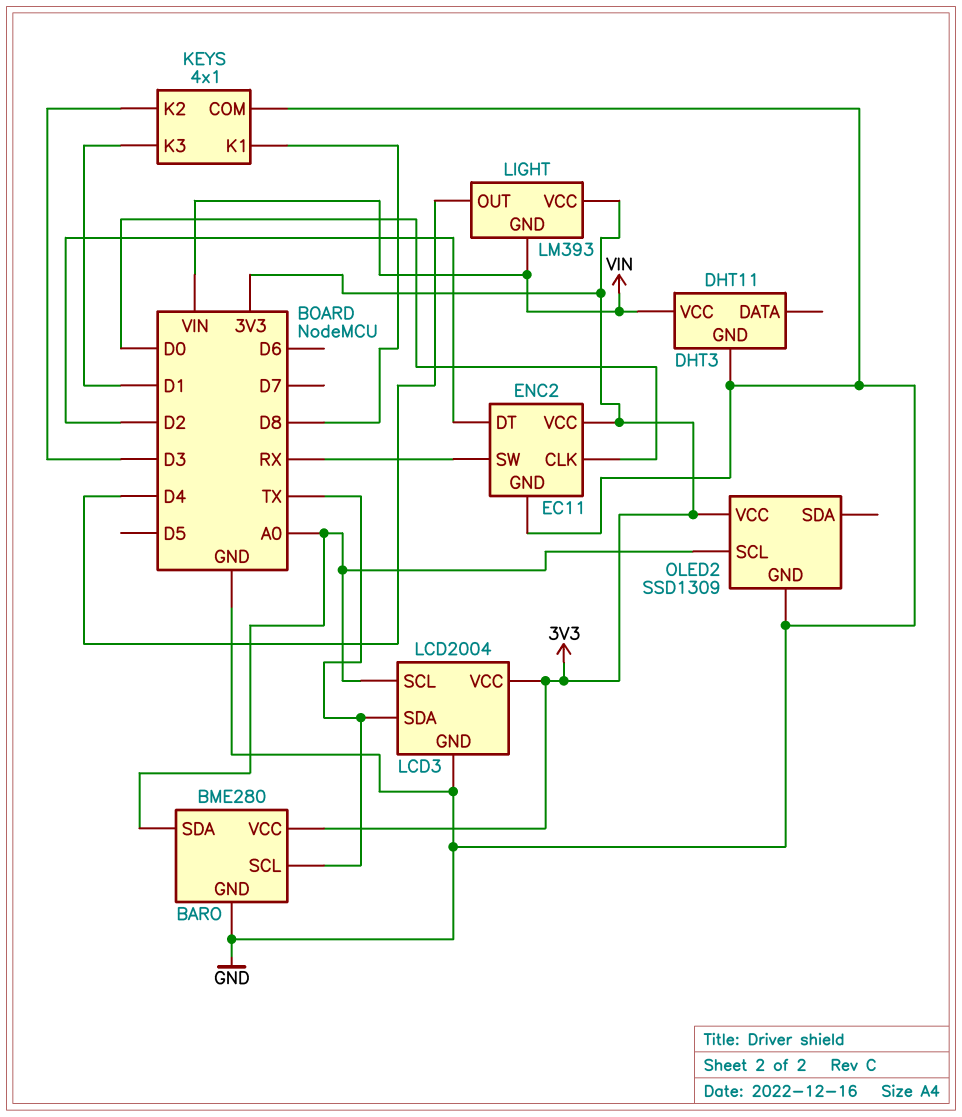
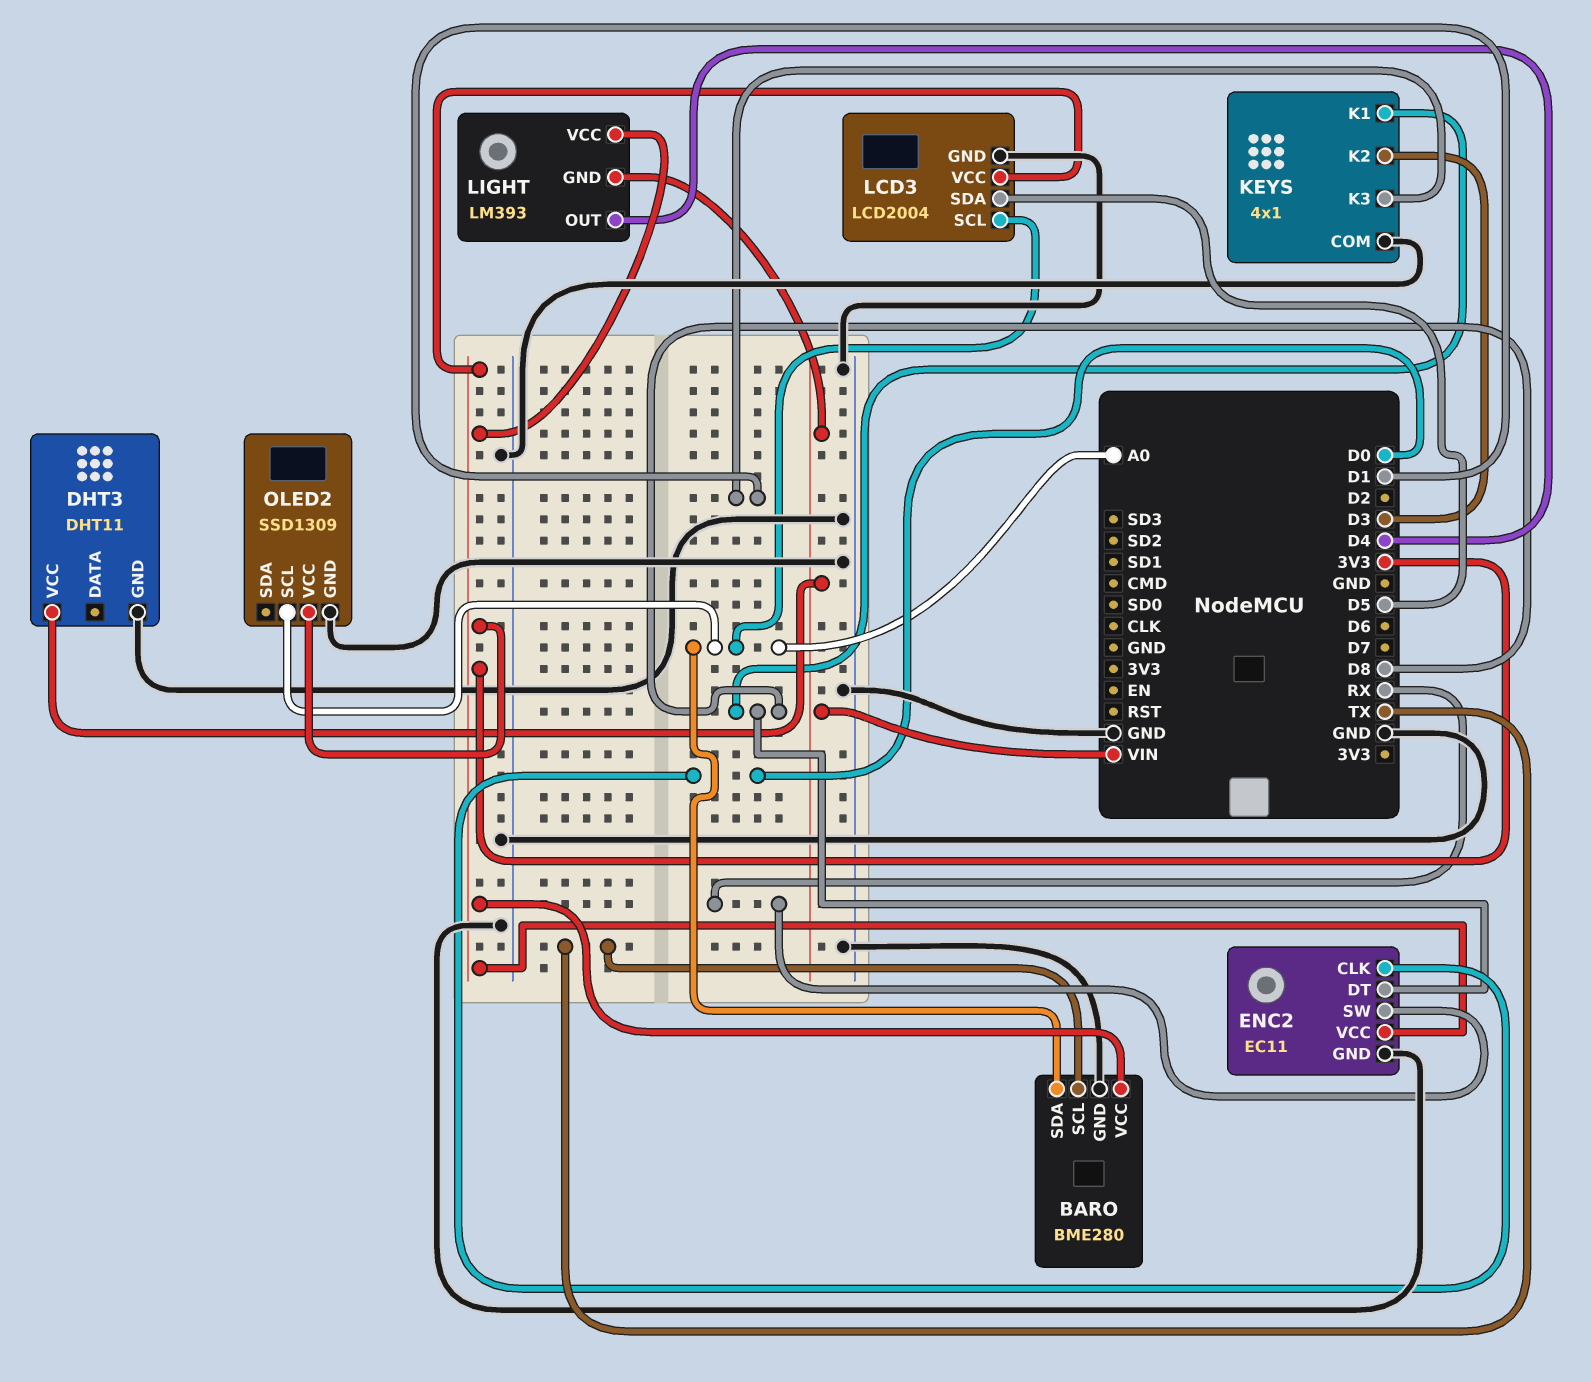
ENC2 pin DT: D2 -> D8
LCD3 pin SDA: TX -> D5

